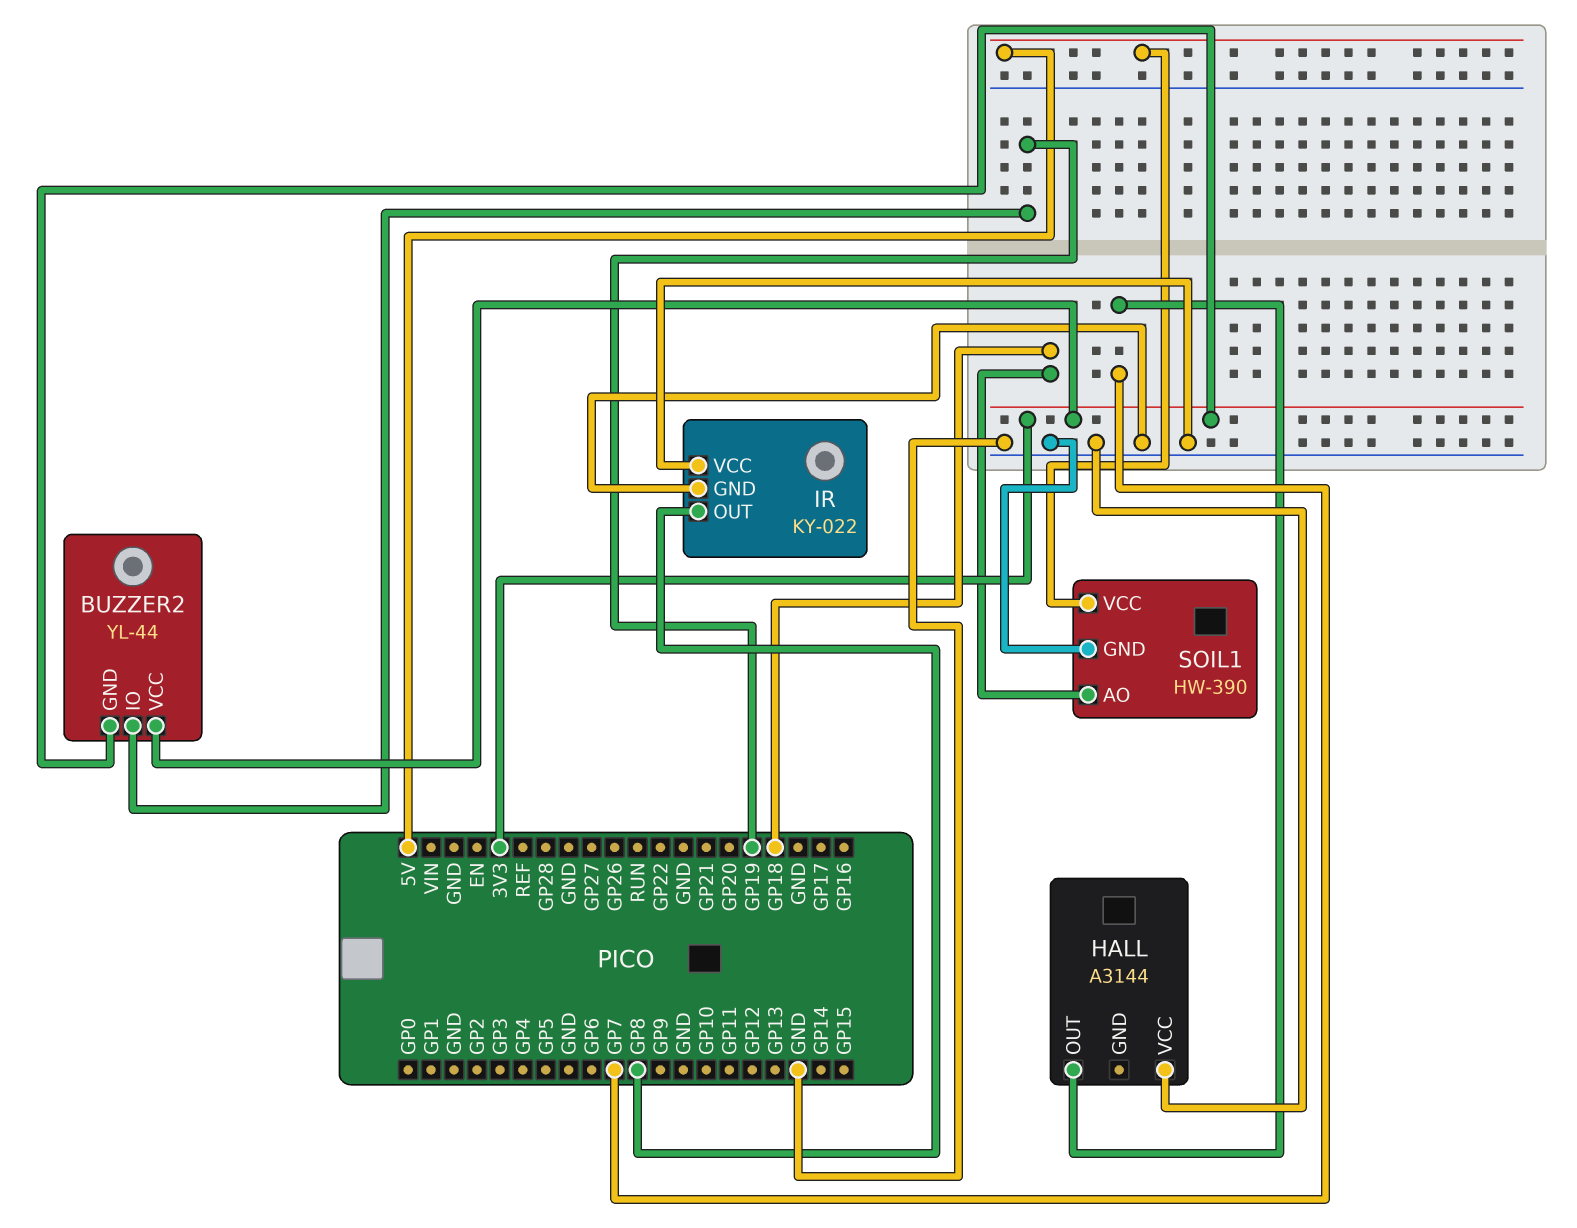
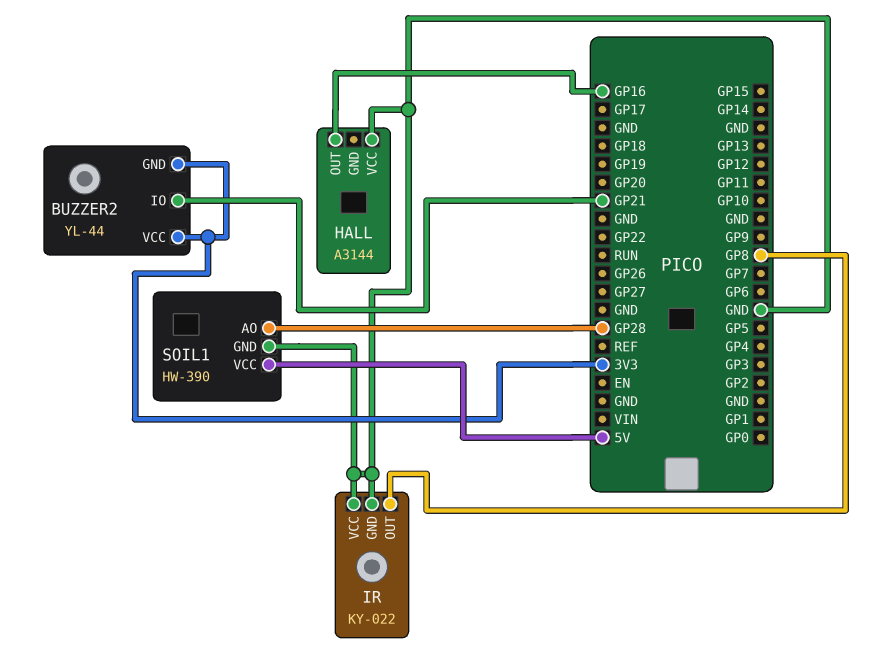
BUZZER2 pin IO: GP19 -> GP21
HALL pin OUT: GP7 -> GP16
SOIL1 pin AO: GP18 -> GP28

